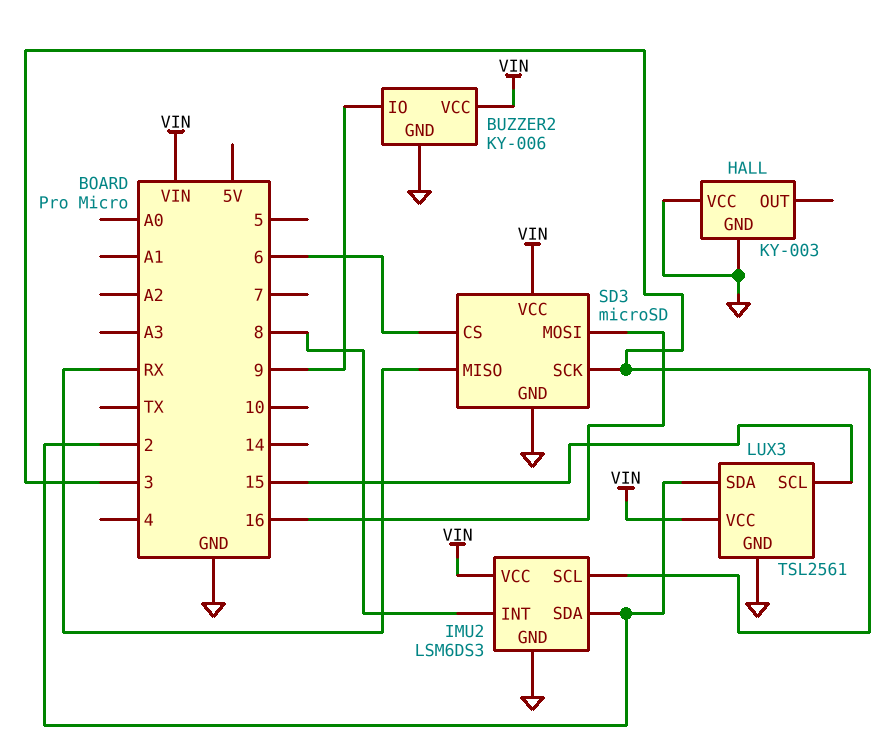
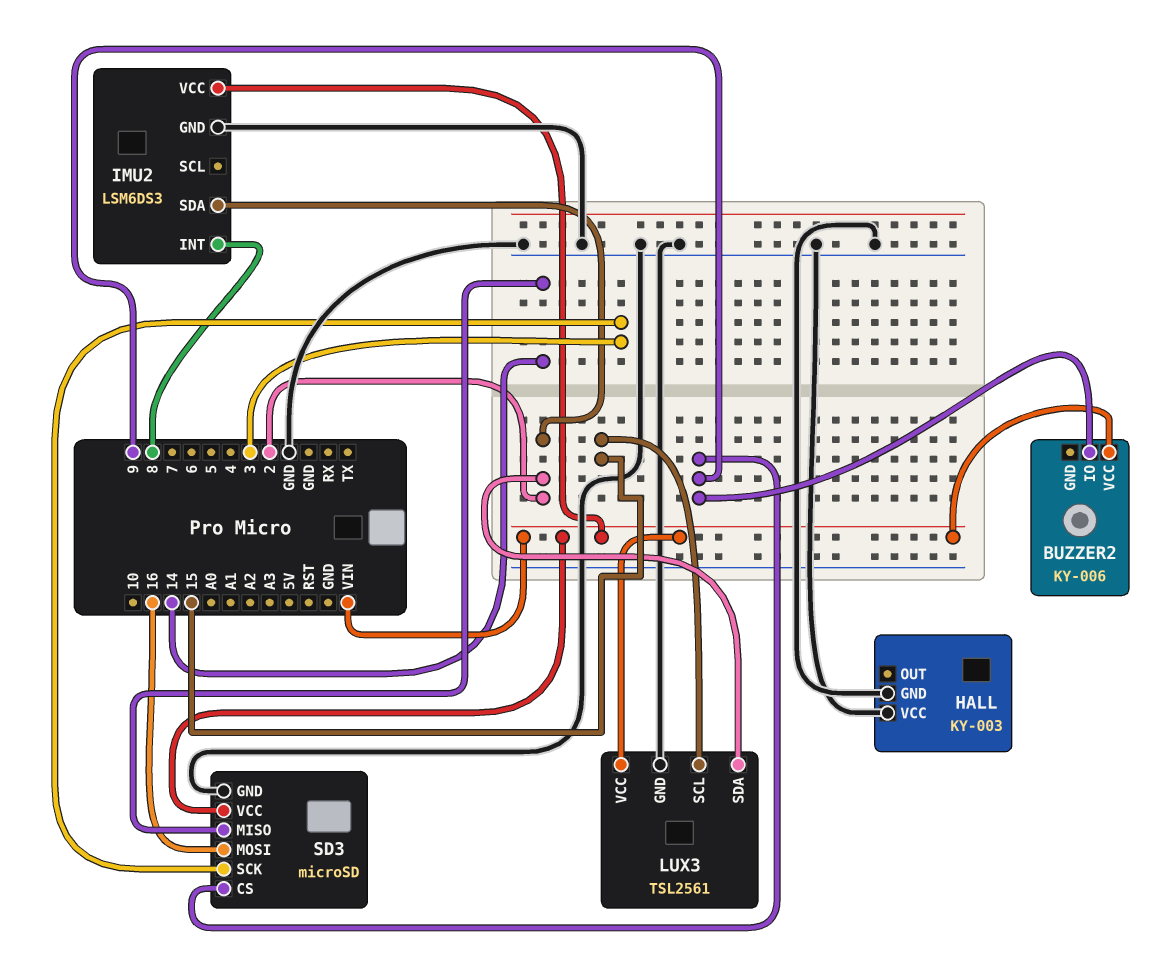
BUZZER2 pin GND: GND -> none
IMU2 pin SCL: 3 -> none
SD3 pin CS: 6 -> 9
SD3 pin MISO: RX -> 14

